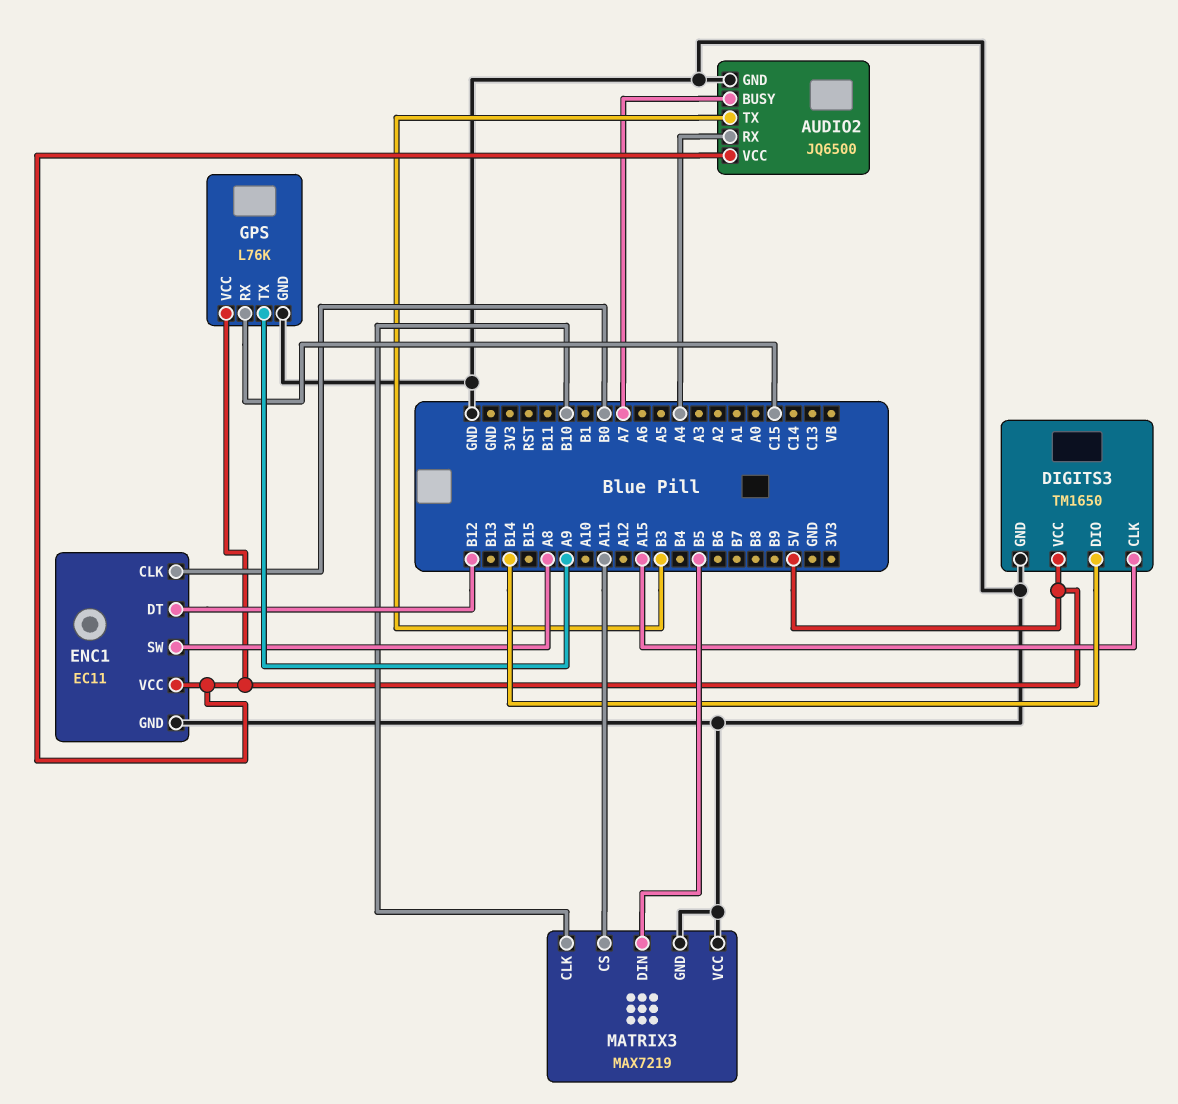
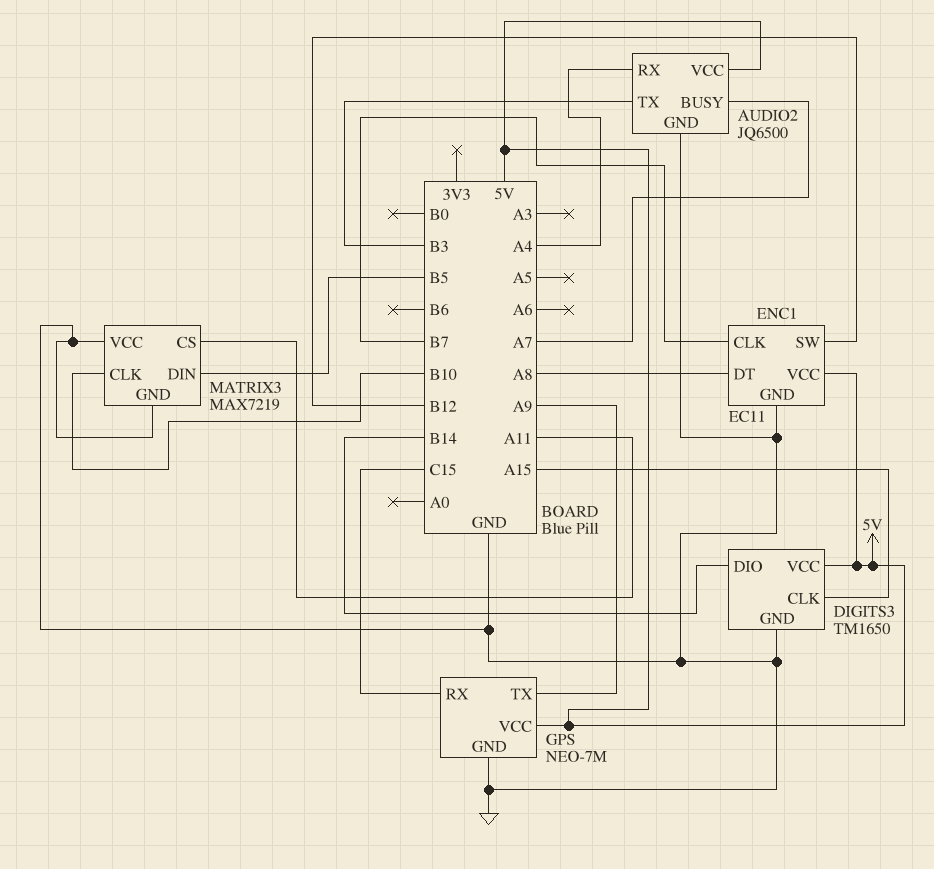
ENC1 pin CLK: B0 -> B7
ENC1 pin DT: B12 -> A8
ENC1 pin SW: A8 -> B12
GPS: L76K -> NEO-7M

